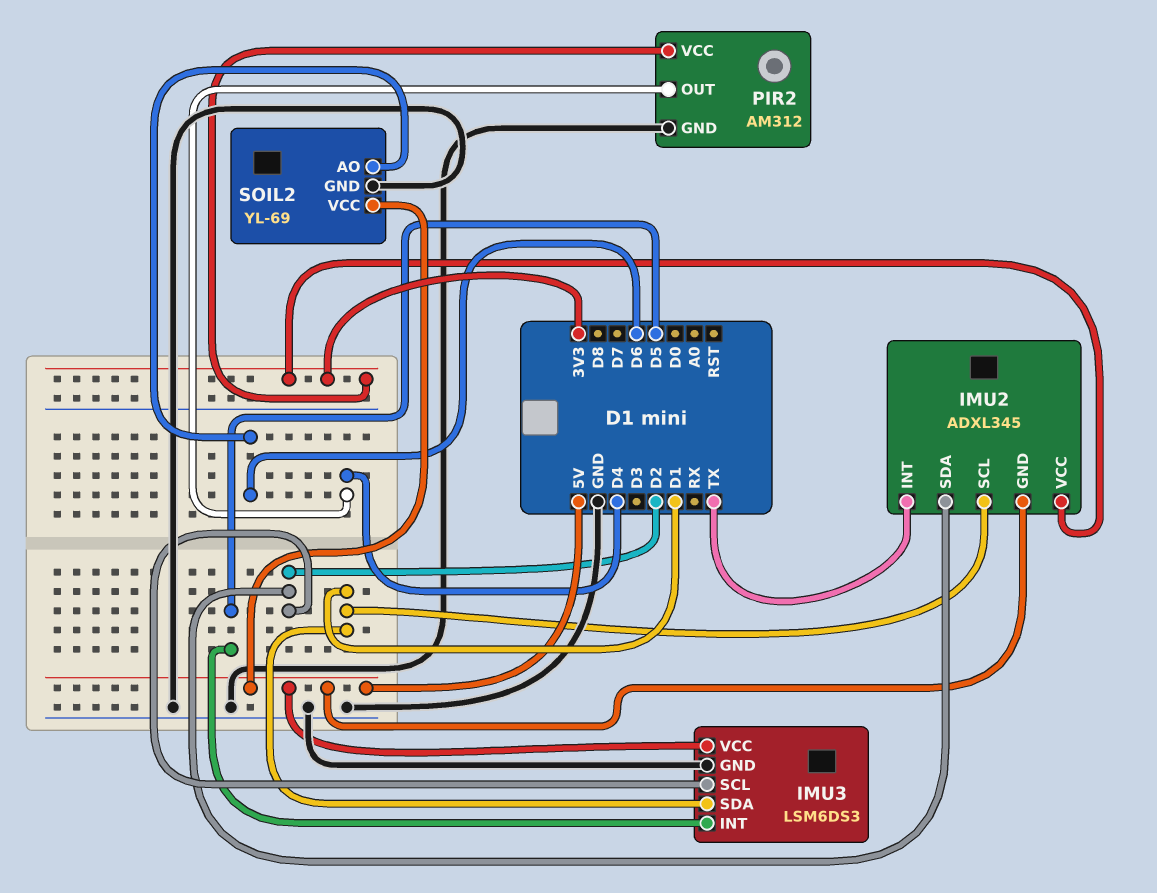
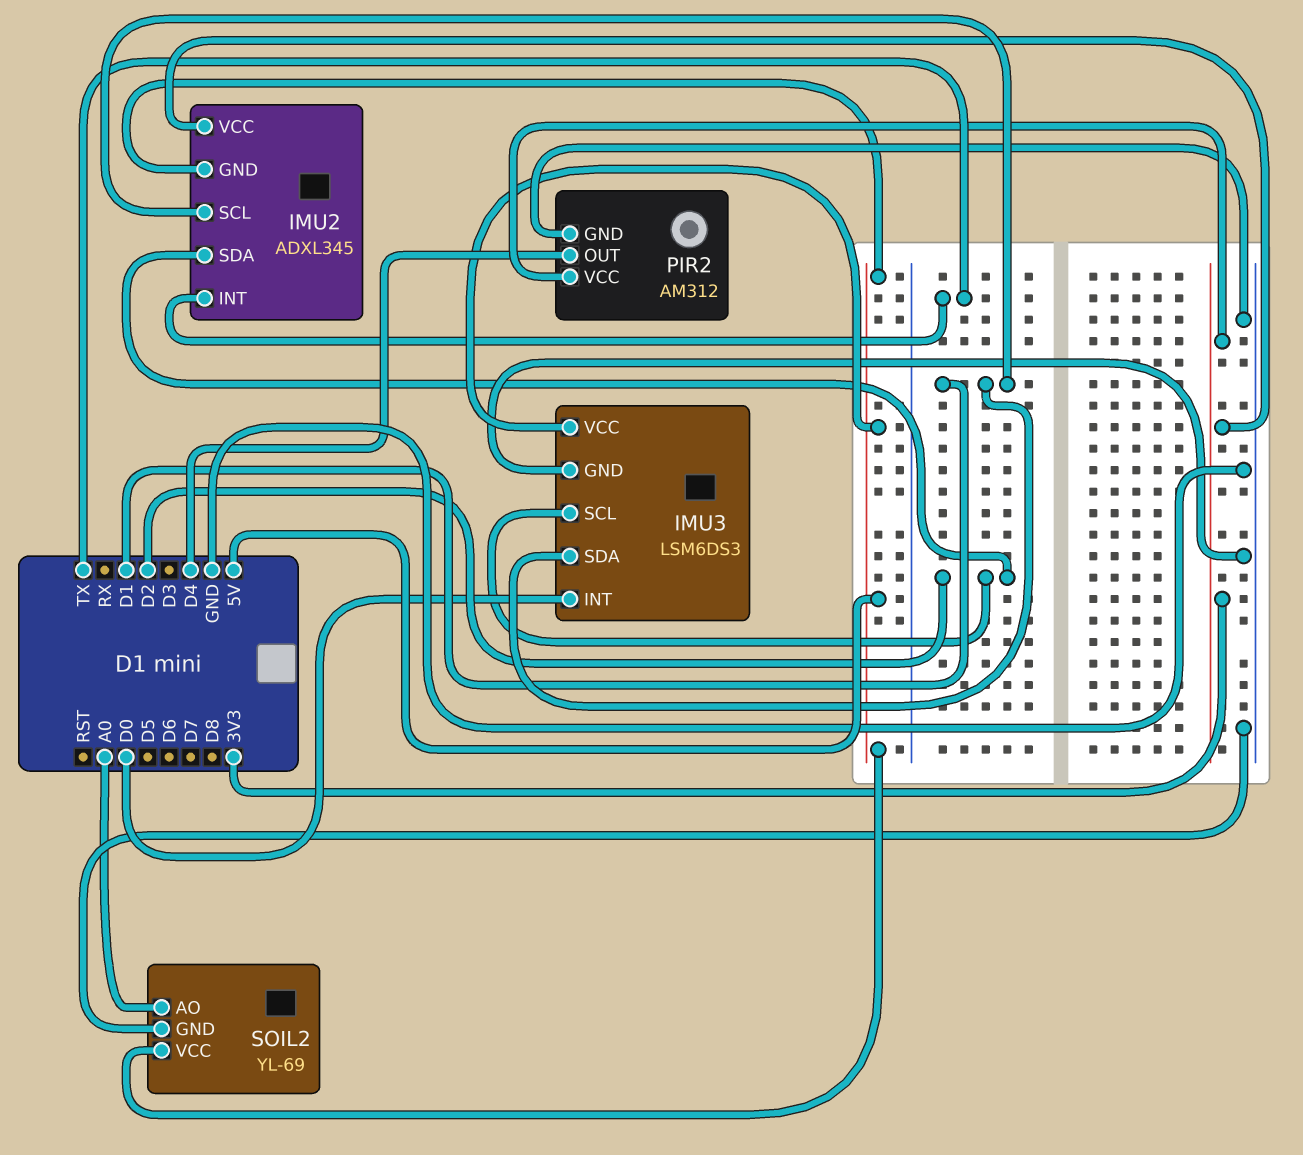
IMU3 pin INT: D5 -> D0
SOIL2 pin AO: D6 -> A0

